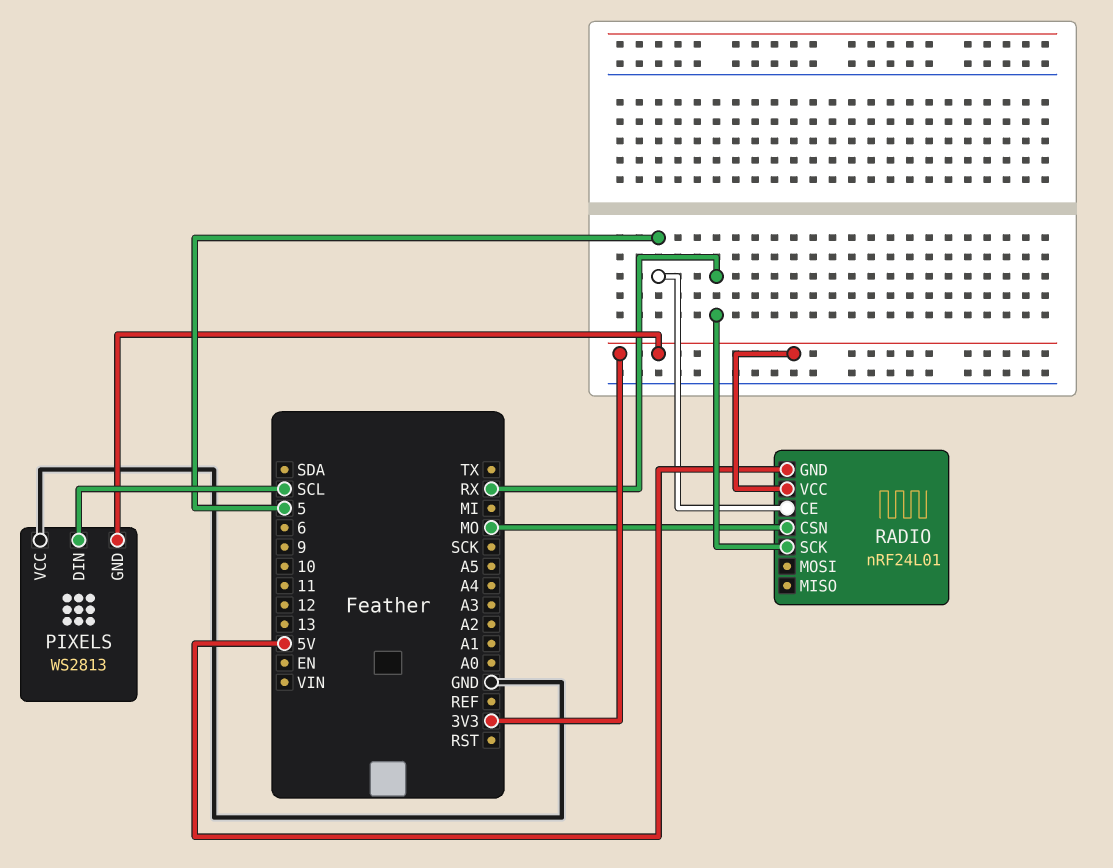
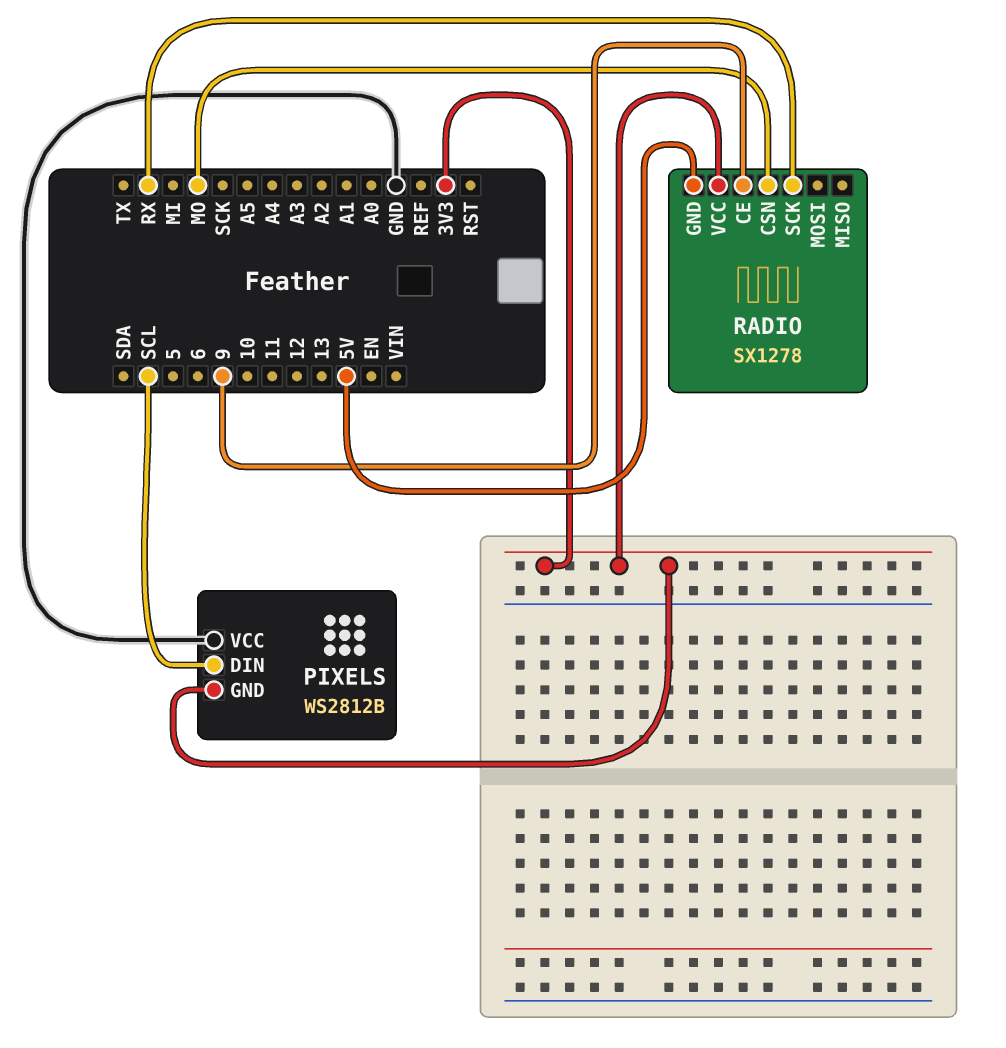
PIXELS: WS2813 -> WS2812B
RADIO: nRF24L01 -> SX1278
RADIO pin CE: 5 -> 9

